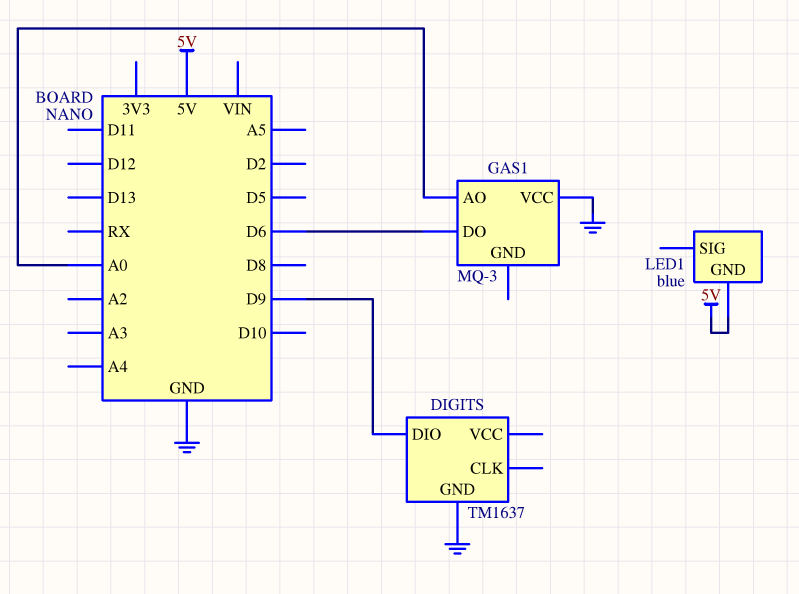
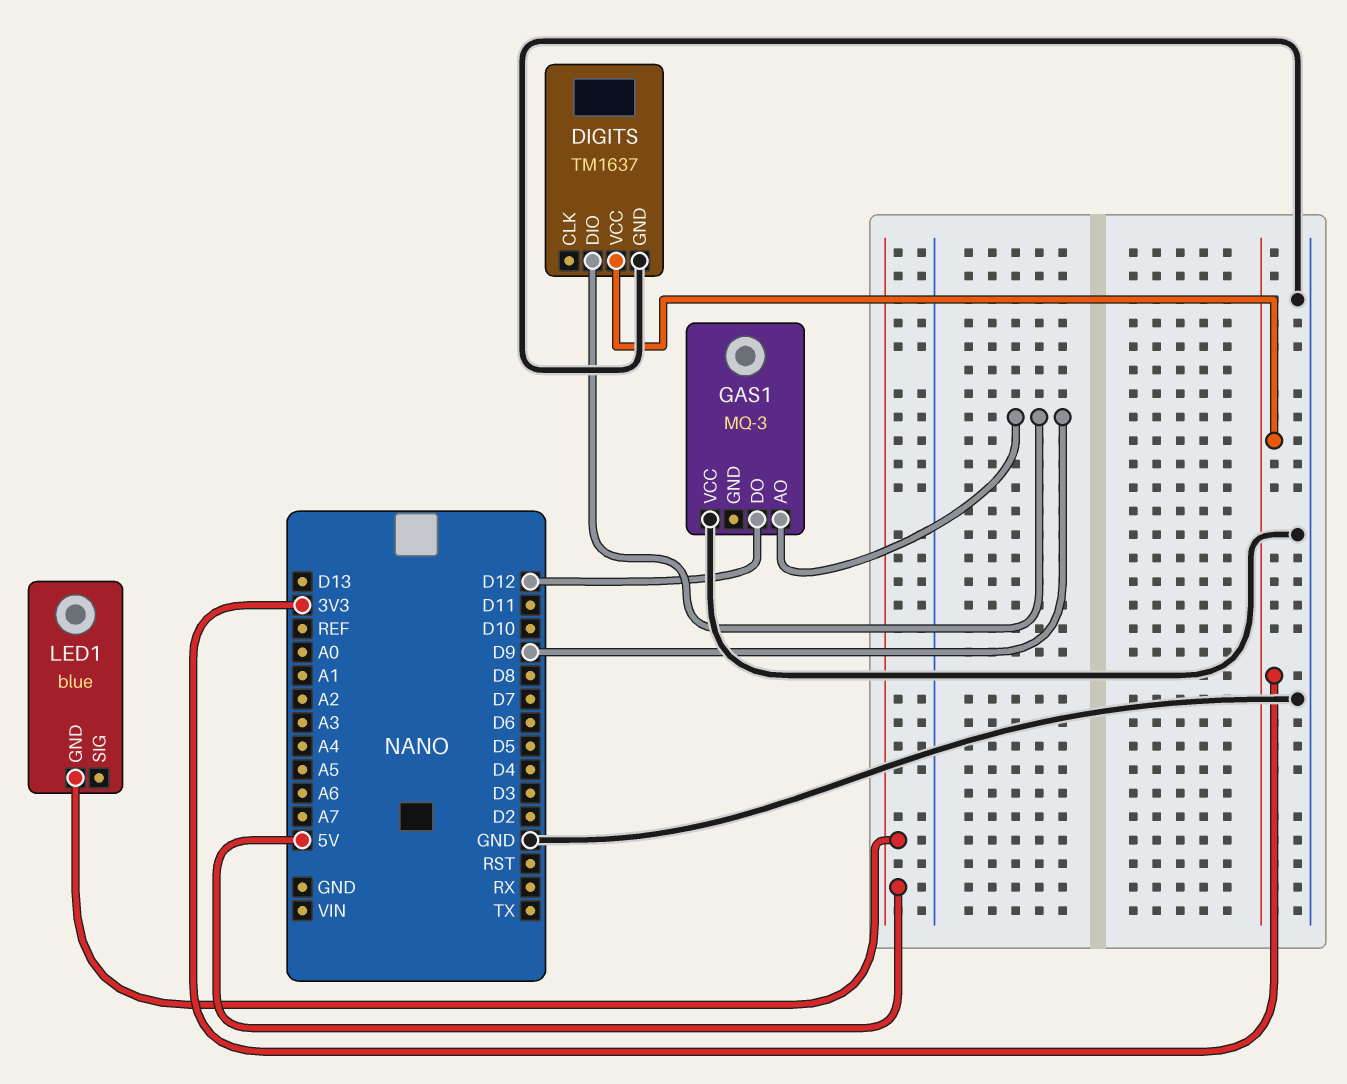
DIGITS pin VCC: none -> 3V3
GAS1 pin AO: A0 -> D9
GAS1 pin DO: D6 -> D12

